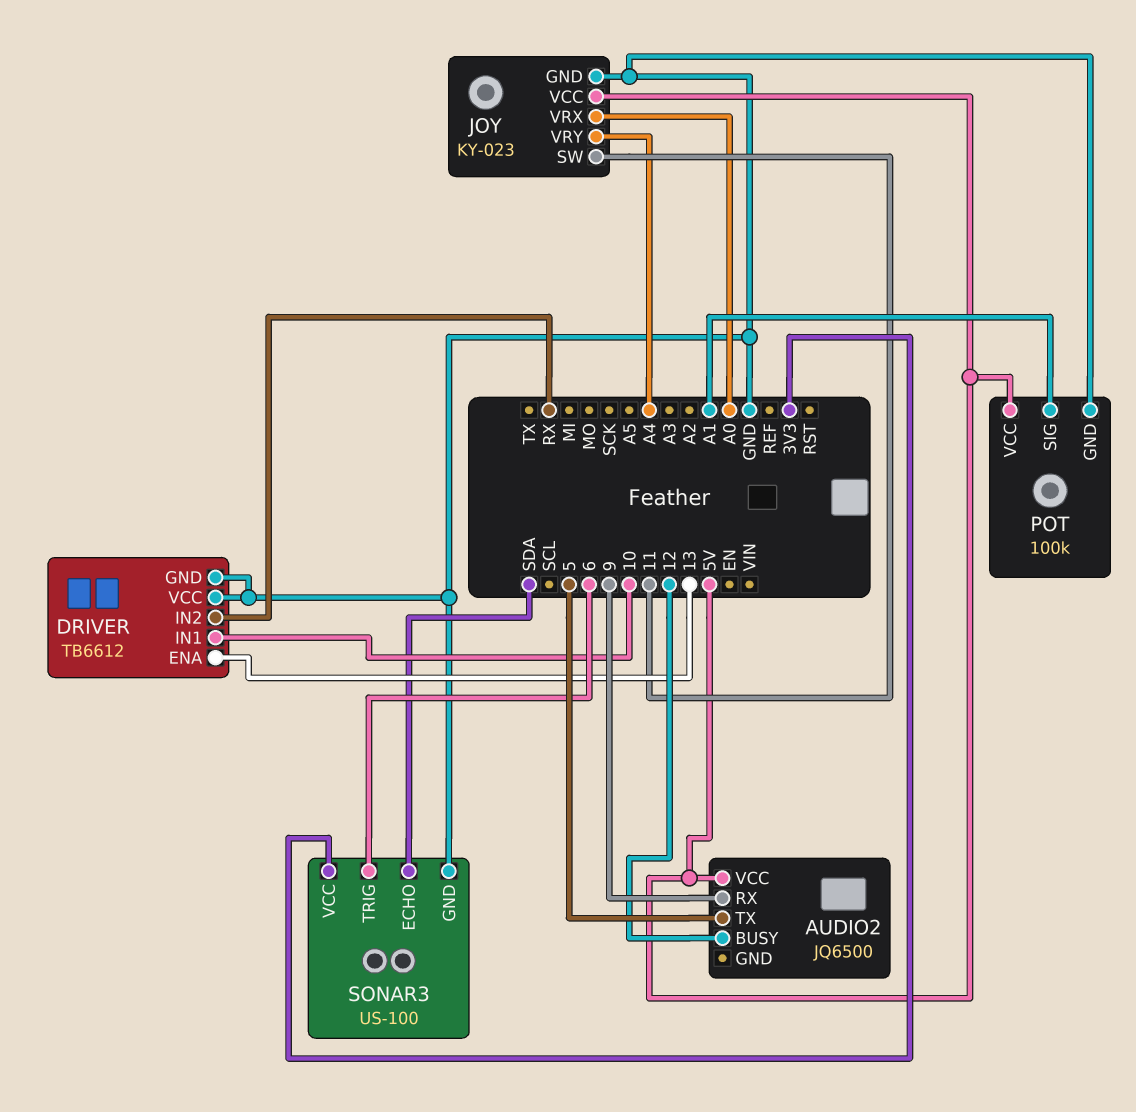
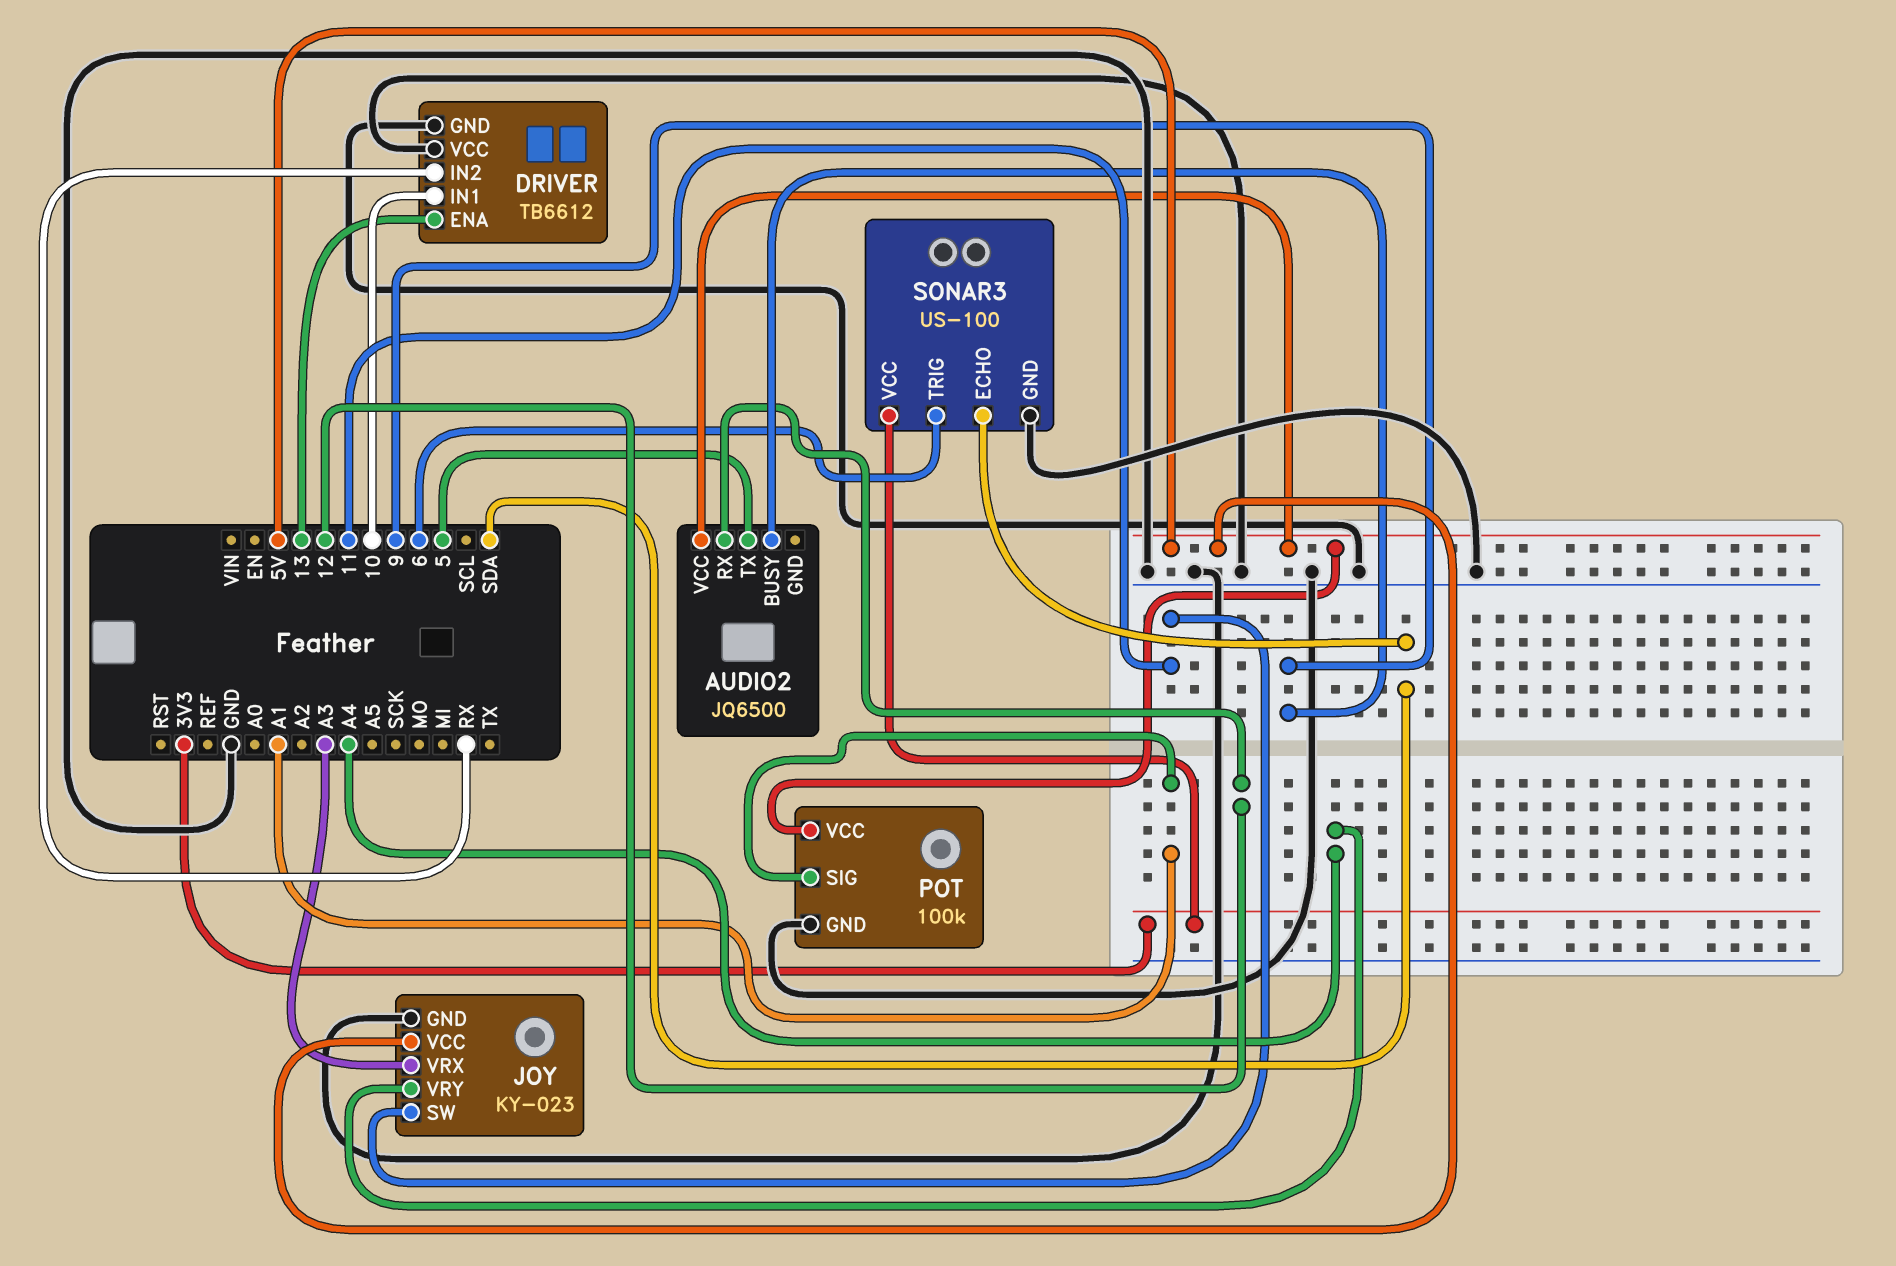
AUDIO2 pin BUSY: 12 -> 9
AUDIO2 pin RX: 9 -> 12
JOY pin VRX: A0 -> A3

